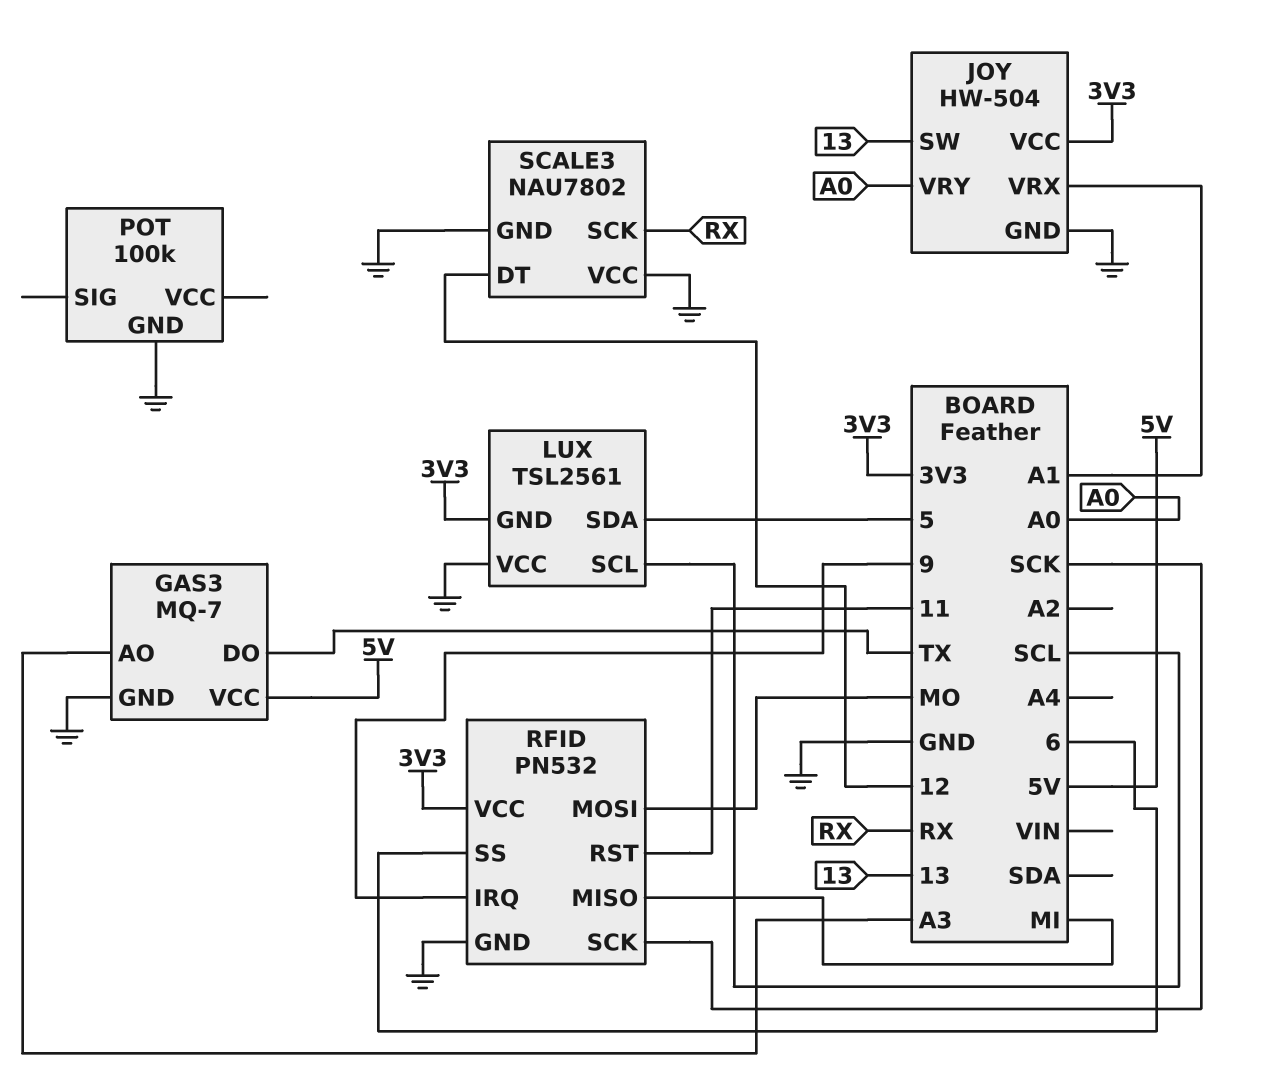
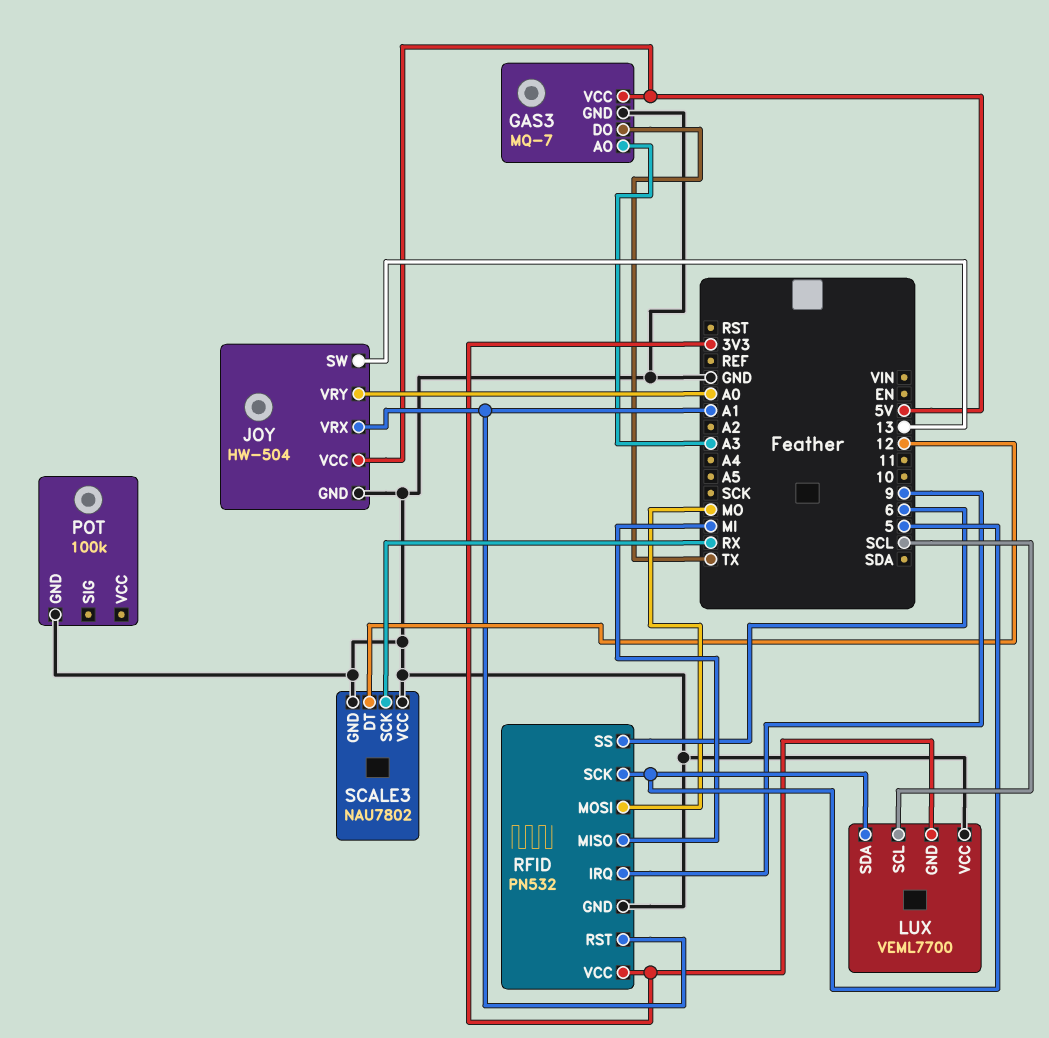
JOY pin VCC: 3V3 -> 5V
LUX: TSL2561 -> VEML7700
RFID pin RST: 11 -> A1
RFID pin SCK: SCK -> 5

